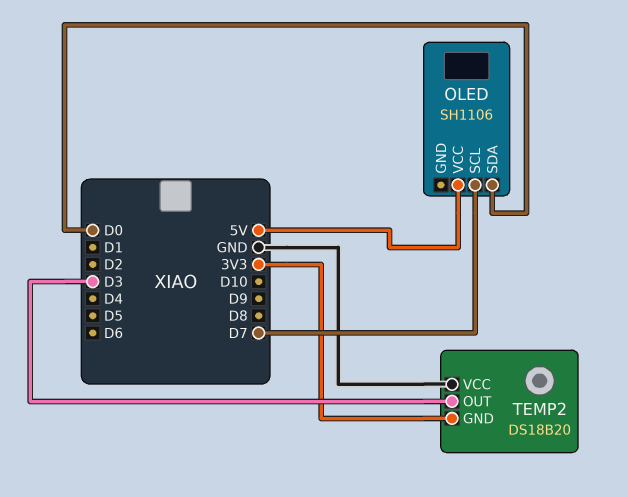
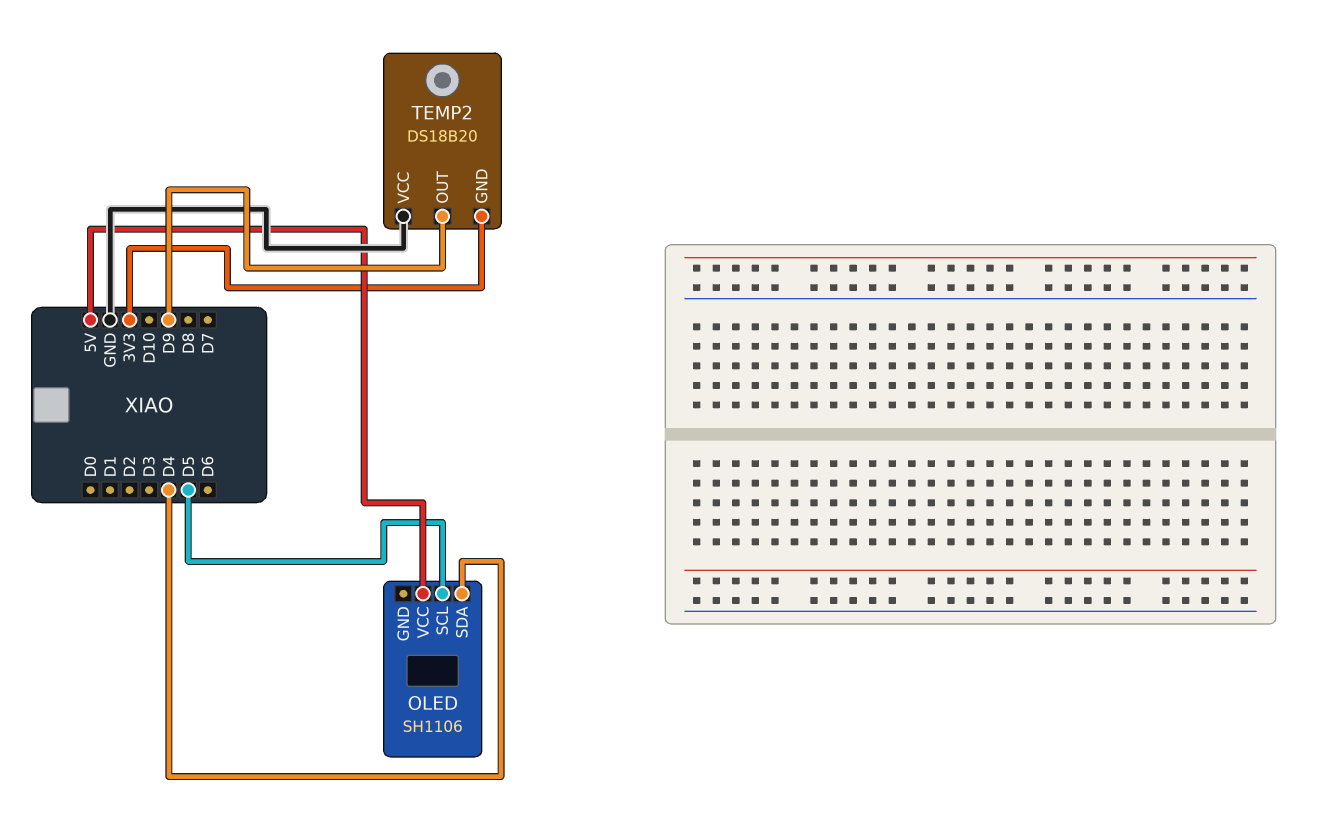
OLED pin SCL: D7 -> D5
OLED pin SDA: D0 -> D4
TEMP2 pin OUT: D3 -> D9

